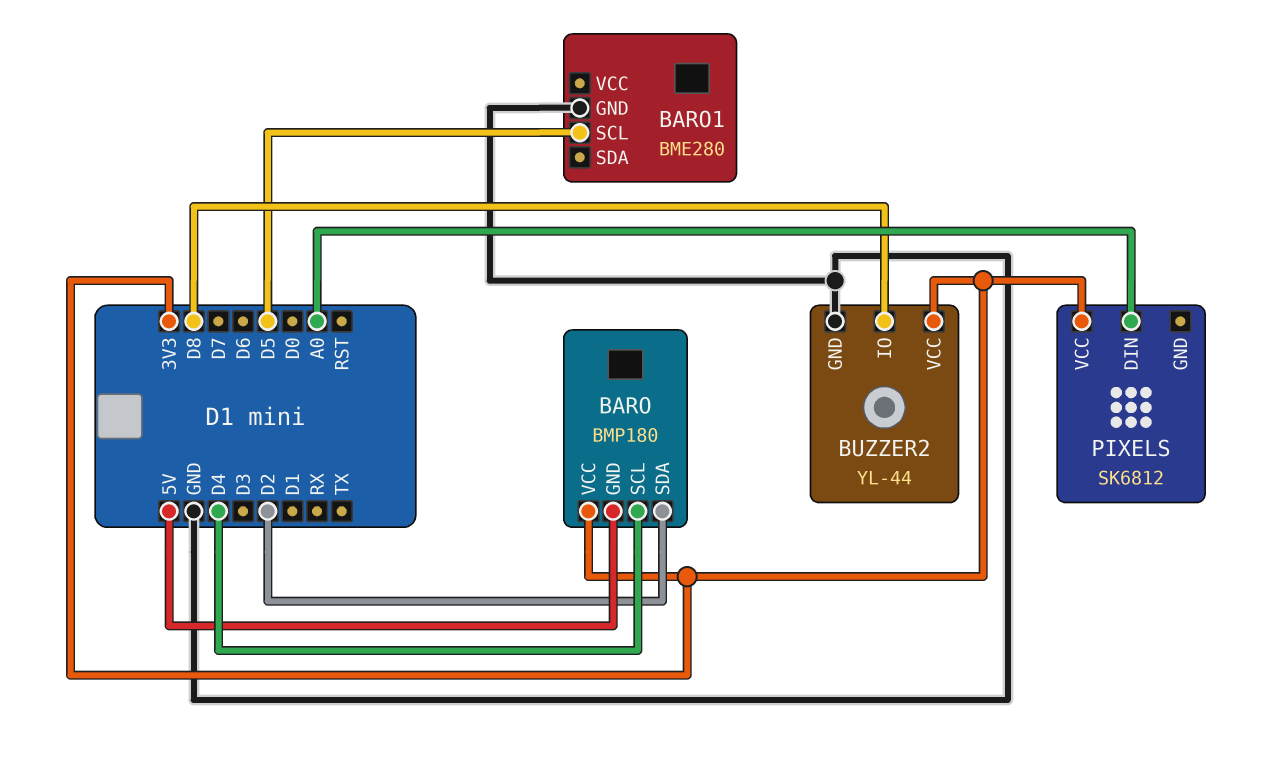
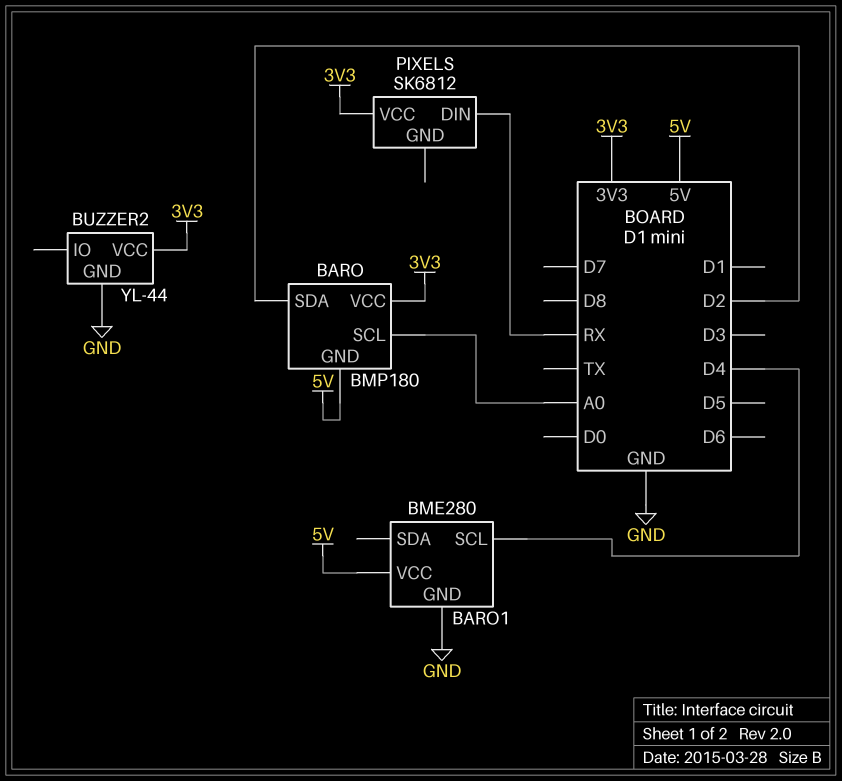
BARO pin SCL: D4 -> A0
BARO1 pin SCL: D5 -> D4
BARO1 pin VCC: none -> 5V
BUZZER2 pin IO: D8 -> none
PIXELS pin DIN: A0 -> RX

